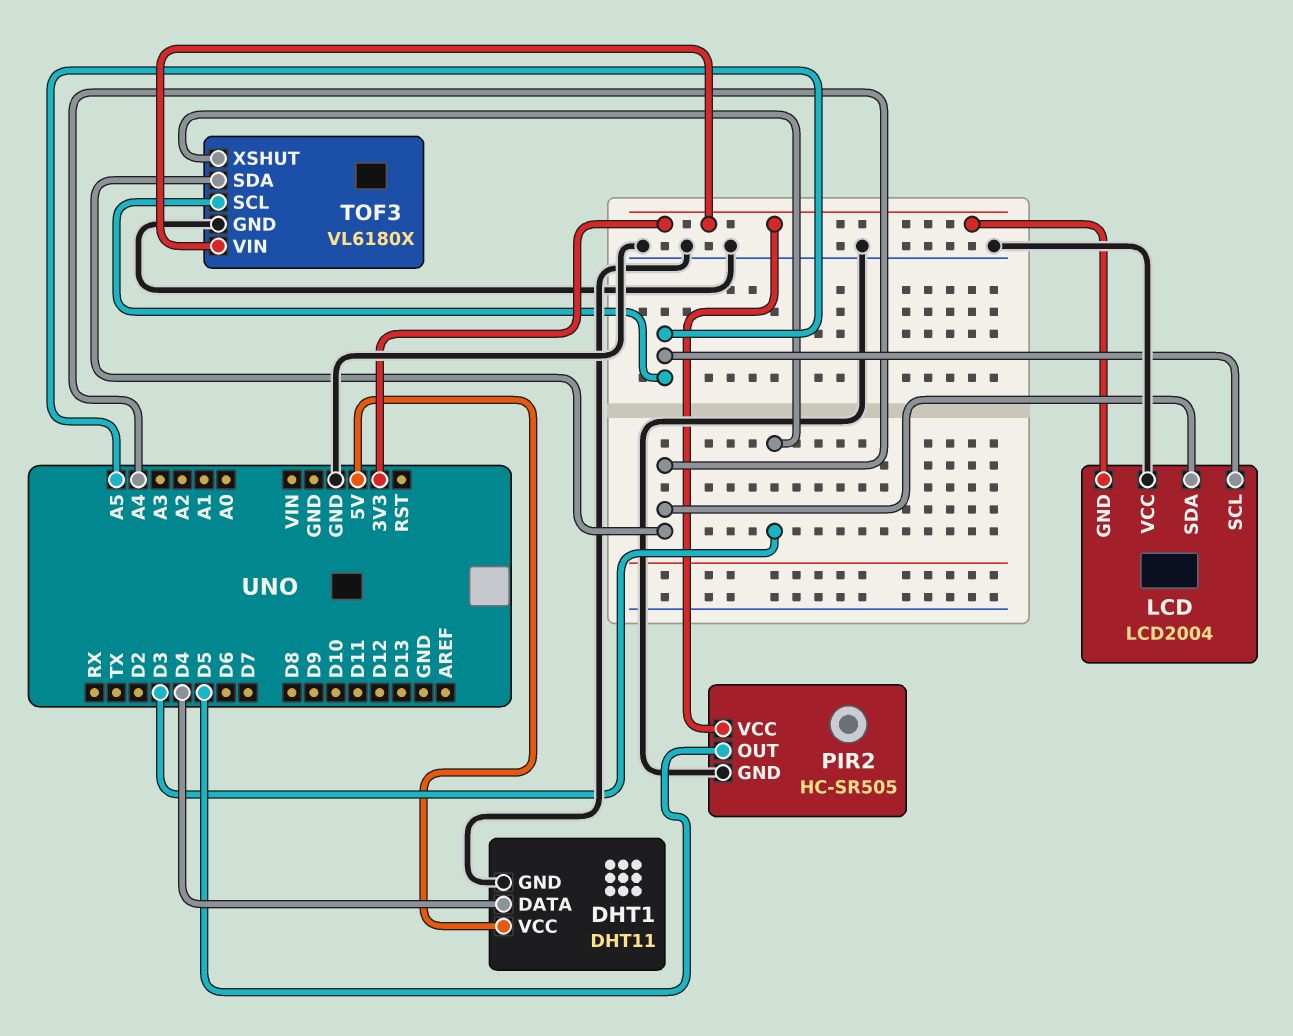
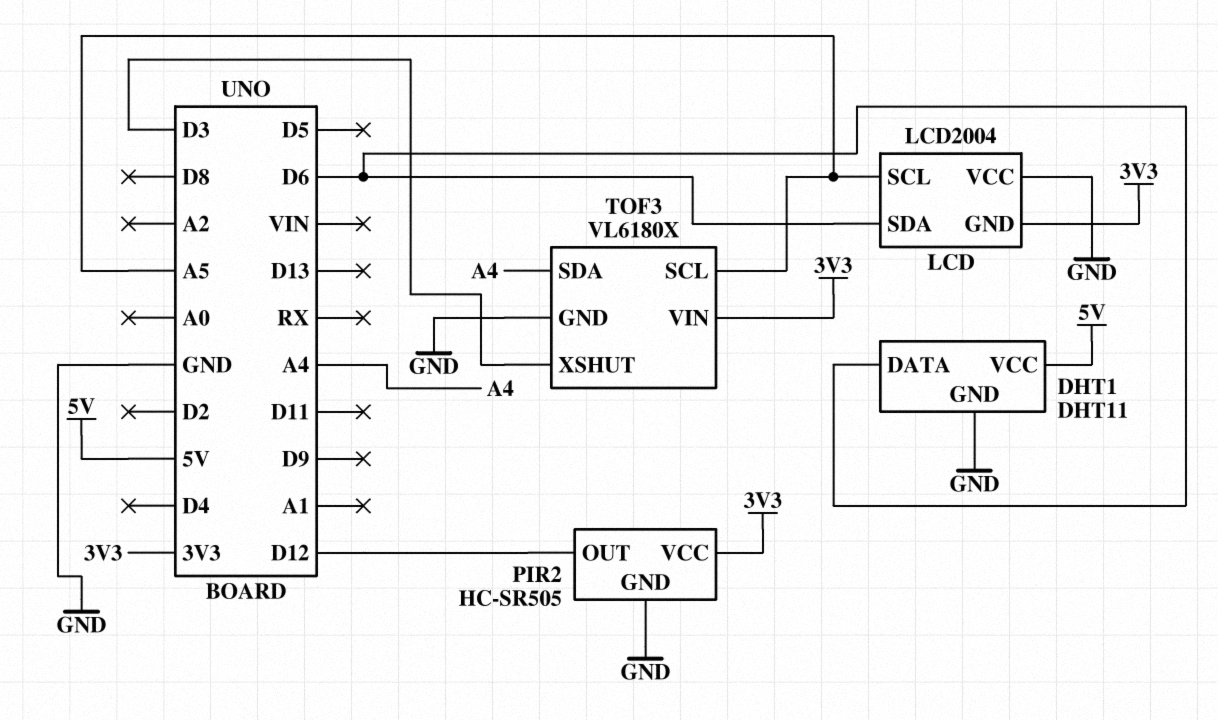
DHT1 pin DATA: D4 -> D6
LCD pin SDA: A4 -> D6
PIR2 pin OUT: D5 -> D12

